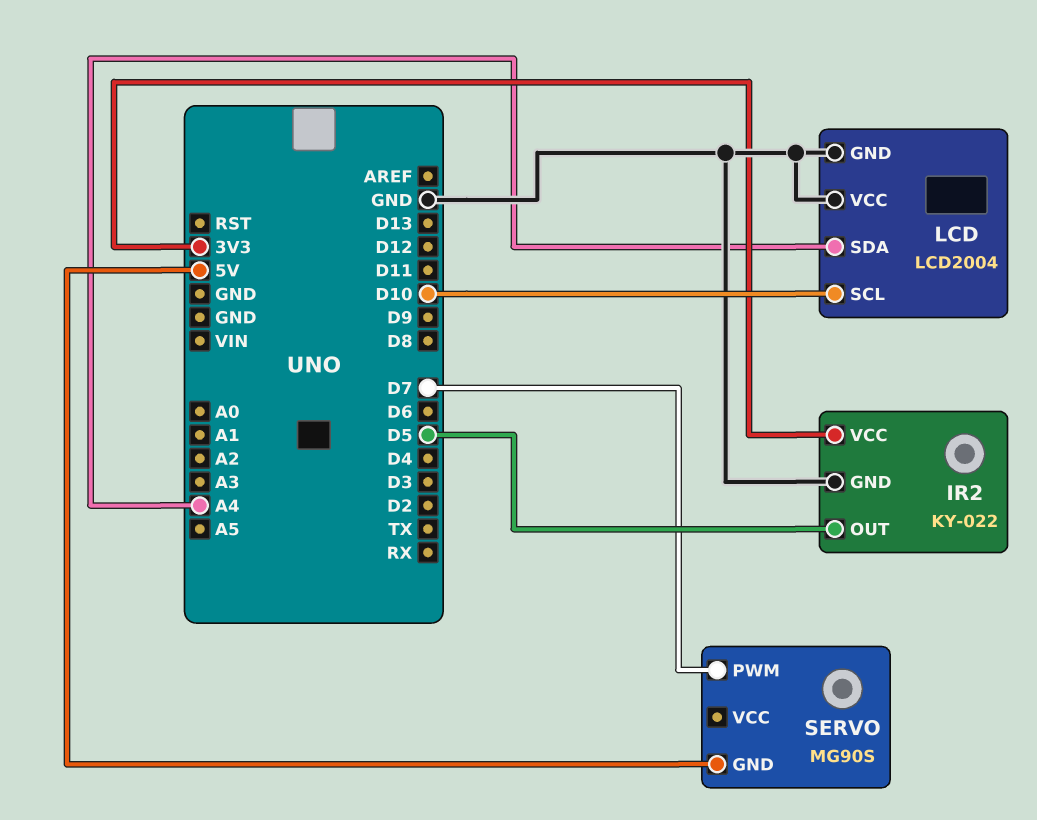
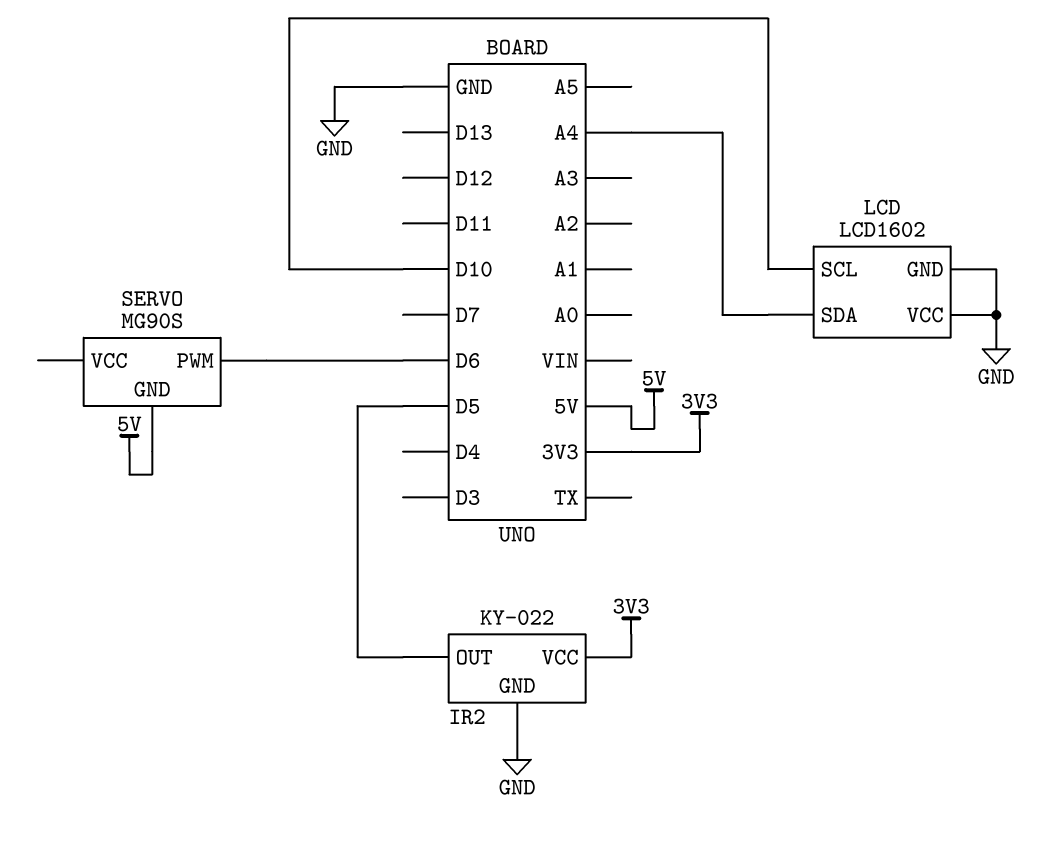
LCD: LCD2004 -> LCD1602
SERVO pin PWM: D7 -> D6

